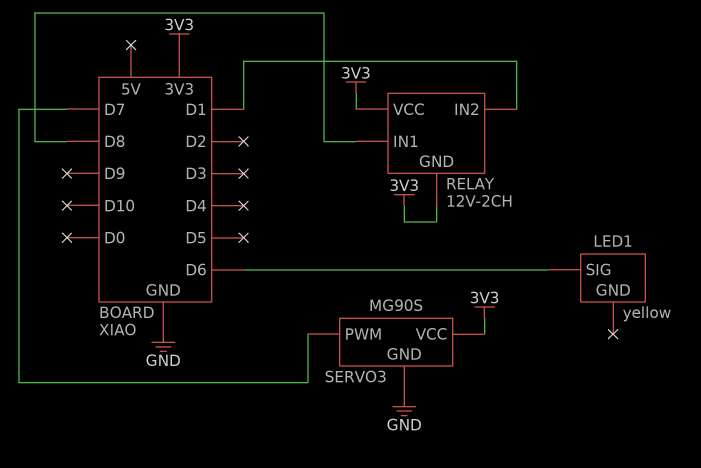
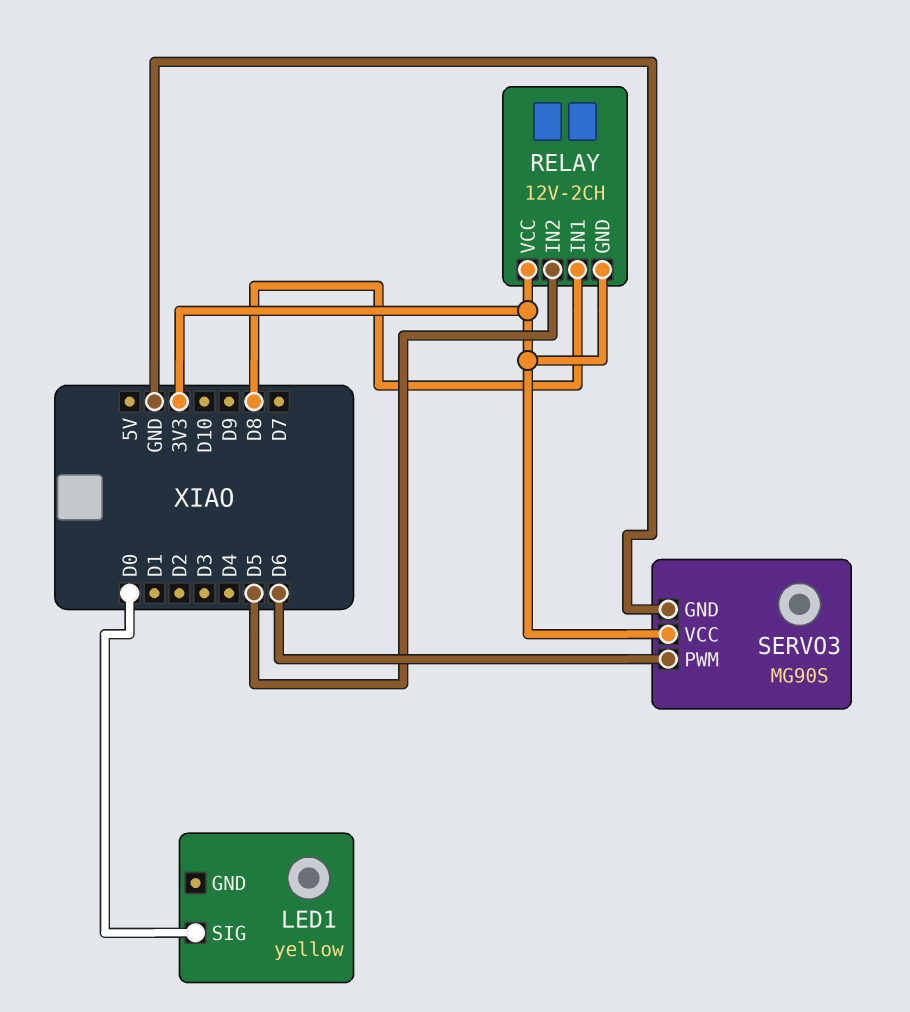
LED1 pin SIG: D6 -> D0
RELAY pin IN2: D1 -> D5
SERVO3 pin PWM: D7 -> D6

